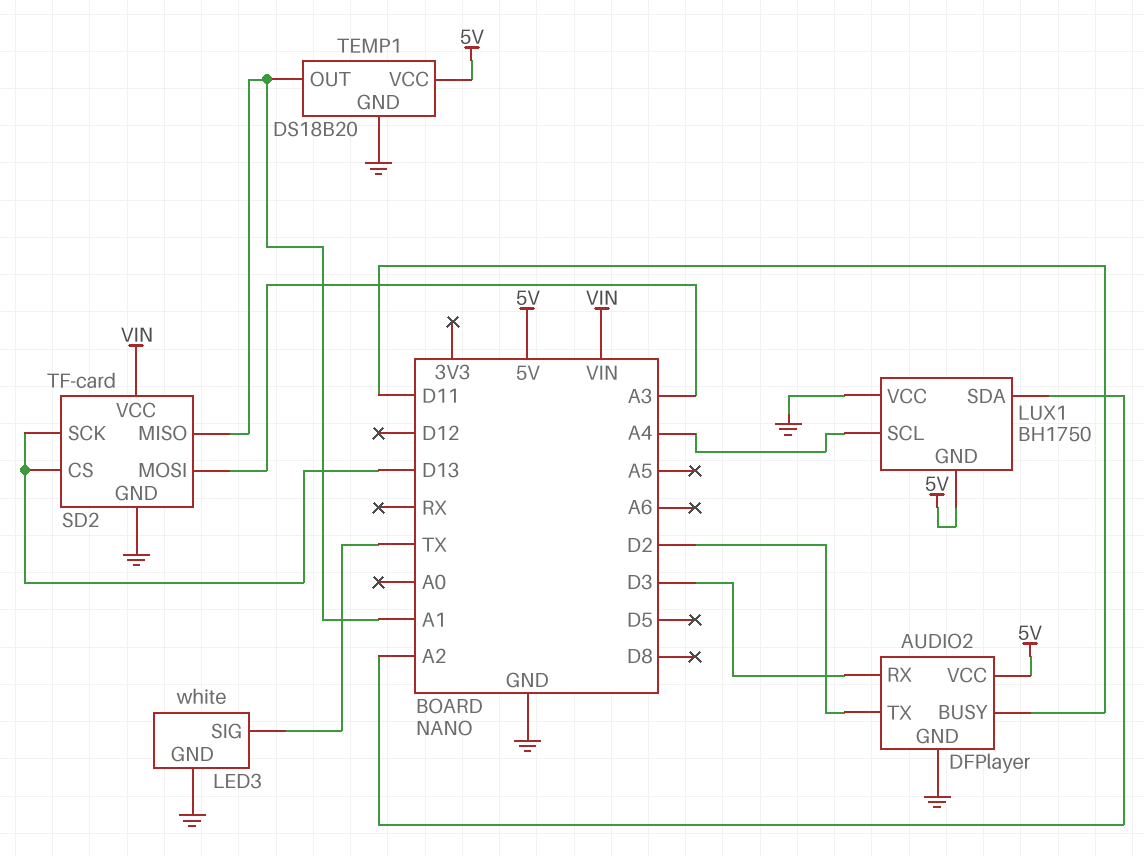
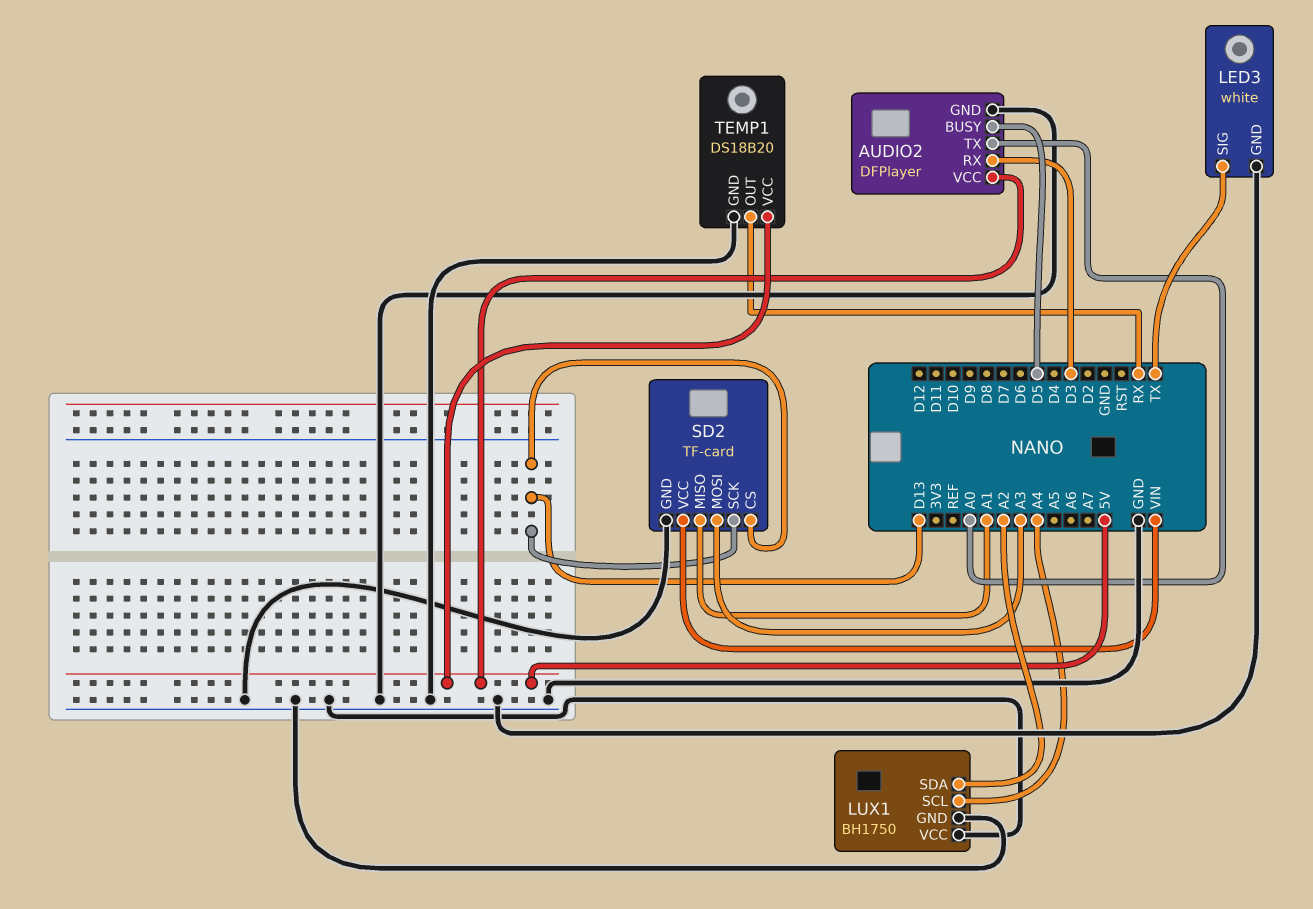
AUDIO2 pin BUSY: D11 -> D5
AUDIO2 pin TX: D2 -> A0
LUX1 pin GND: 5V -> GND
TEMP1 pin OUT: A1 -> RX

